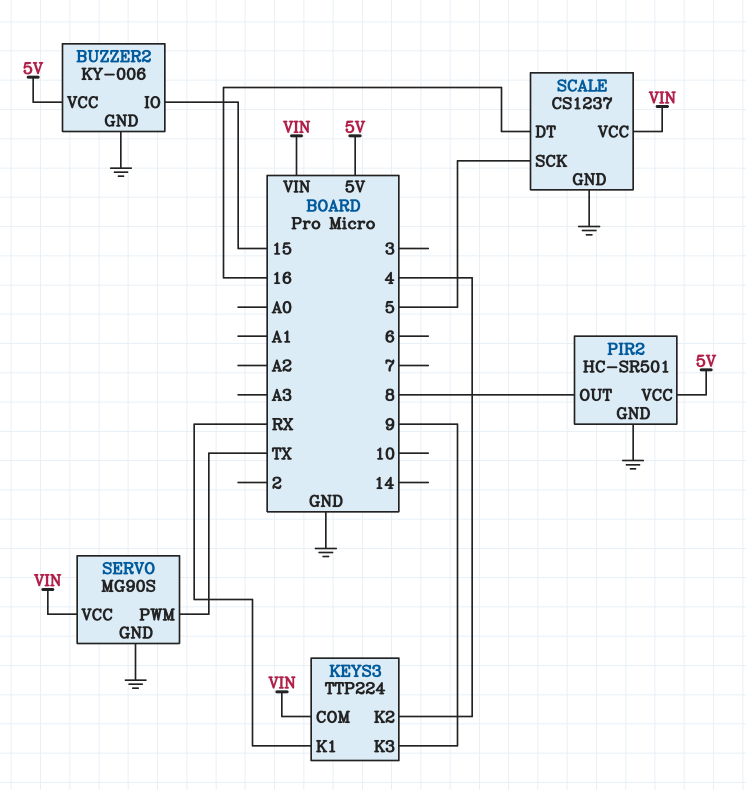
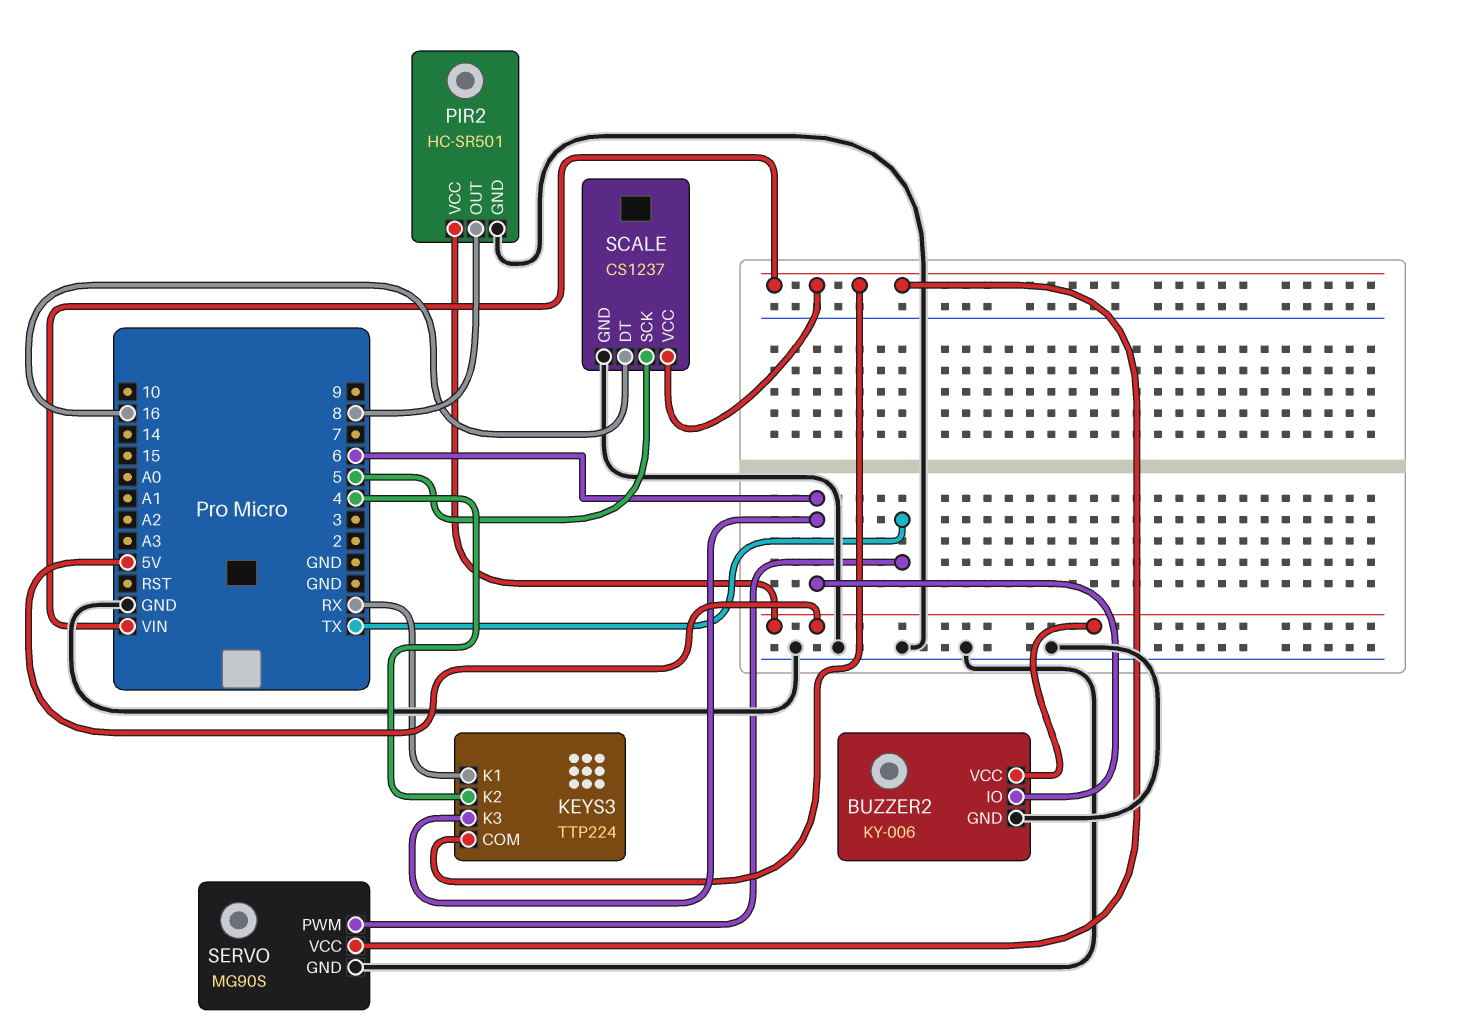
BUZZER2 pin IO: 15 -> 6
KEYS3 pin K3: 9 -> 6

